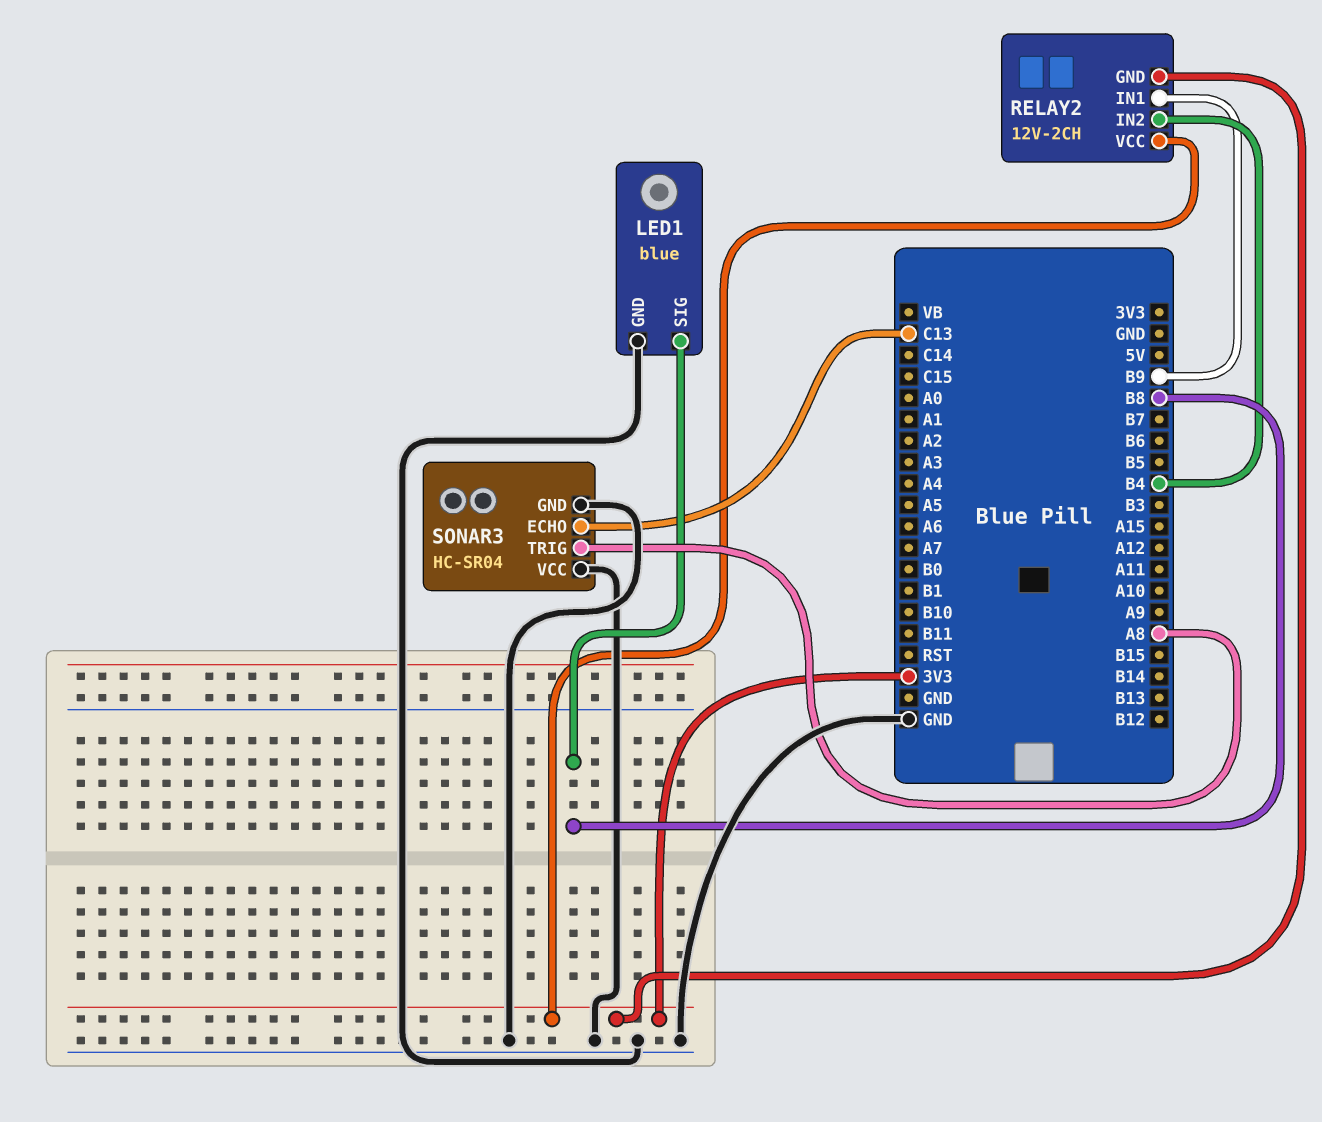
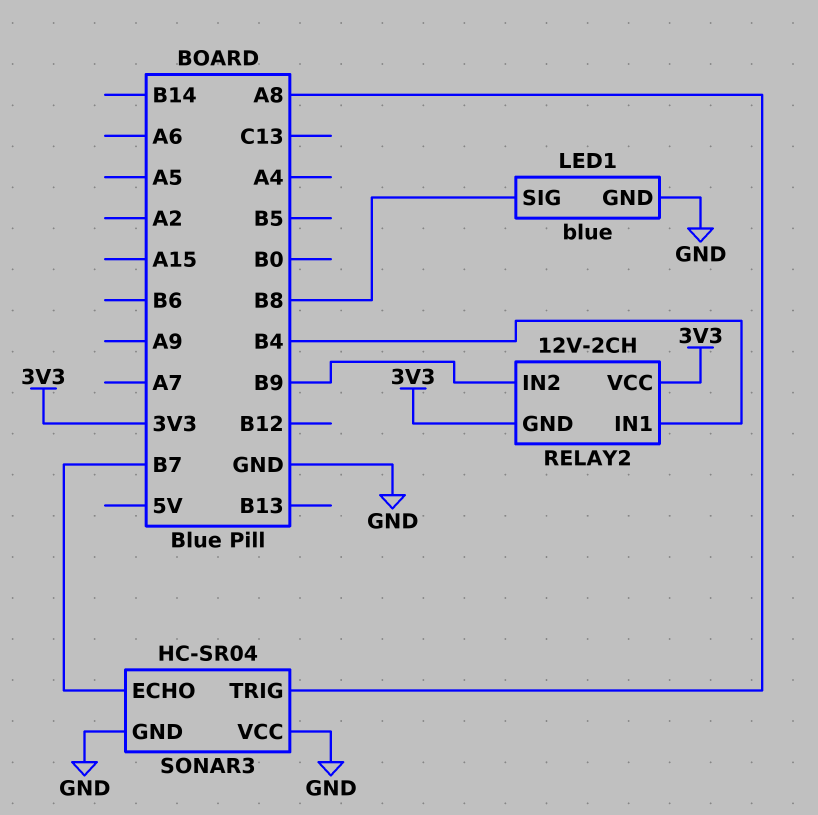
RELAY2 pin IN1: B9 -> B4
RELAY2 pin IN2: B4 -> B9
SONAR3 pin ECHO: C13 -> B7

